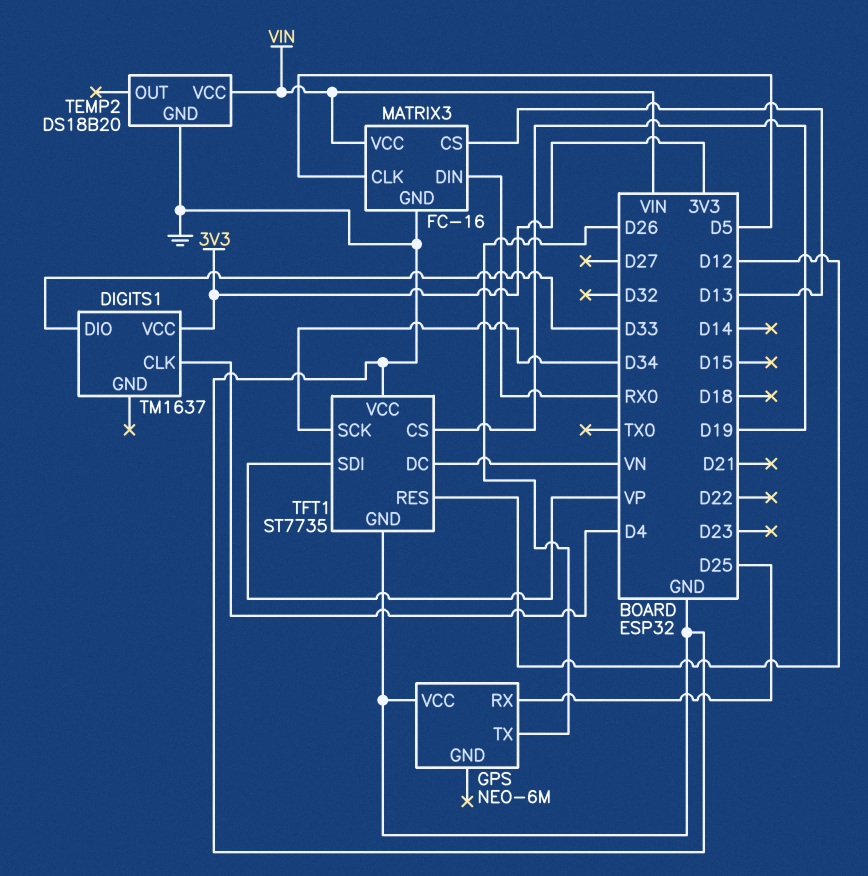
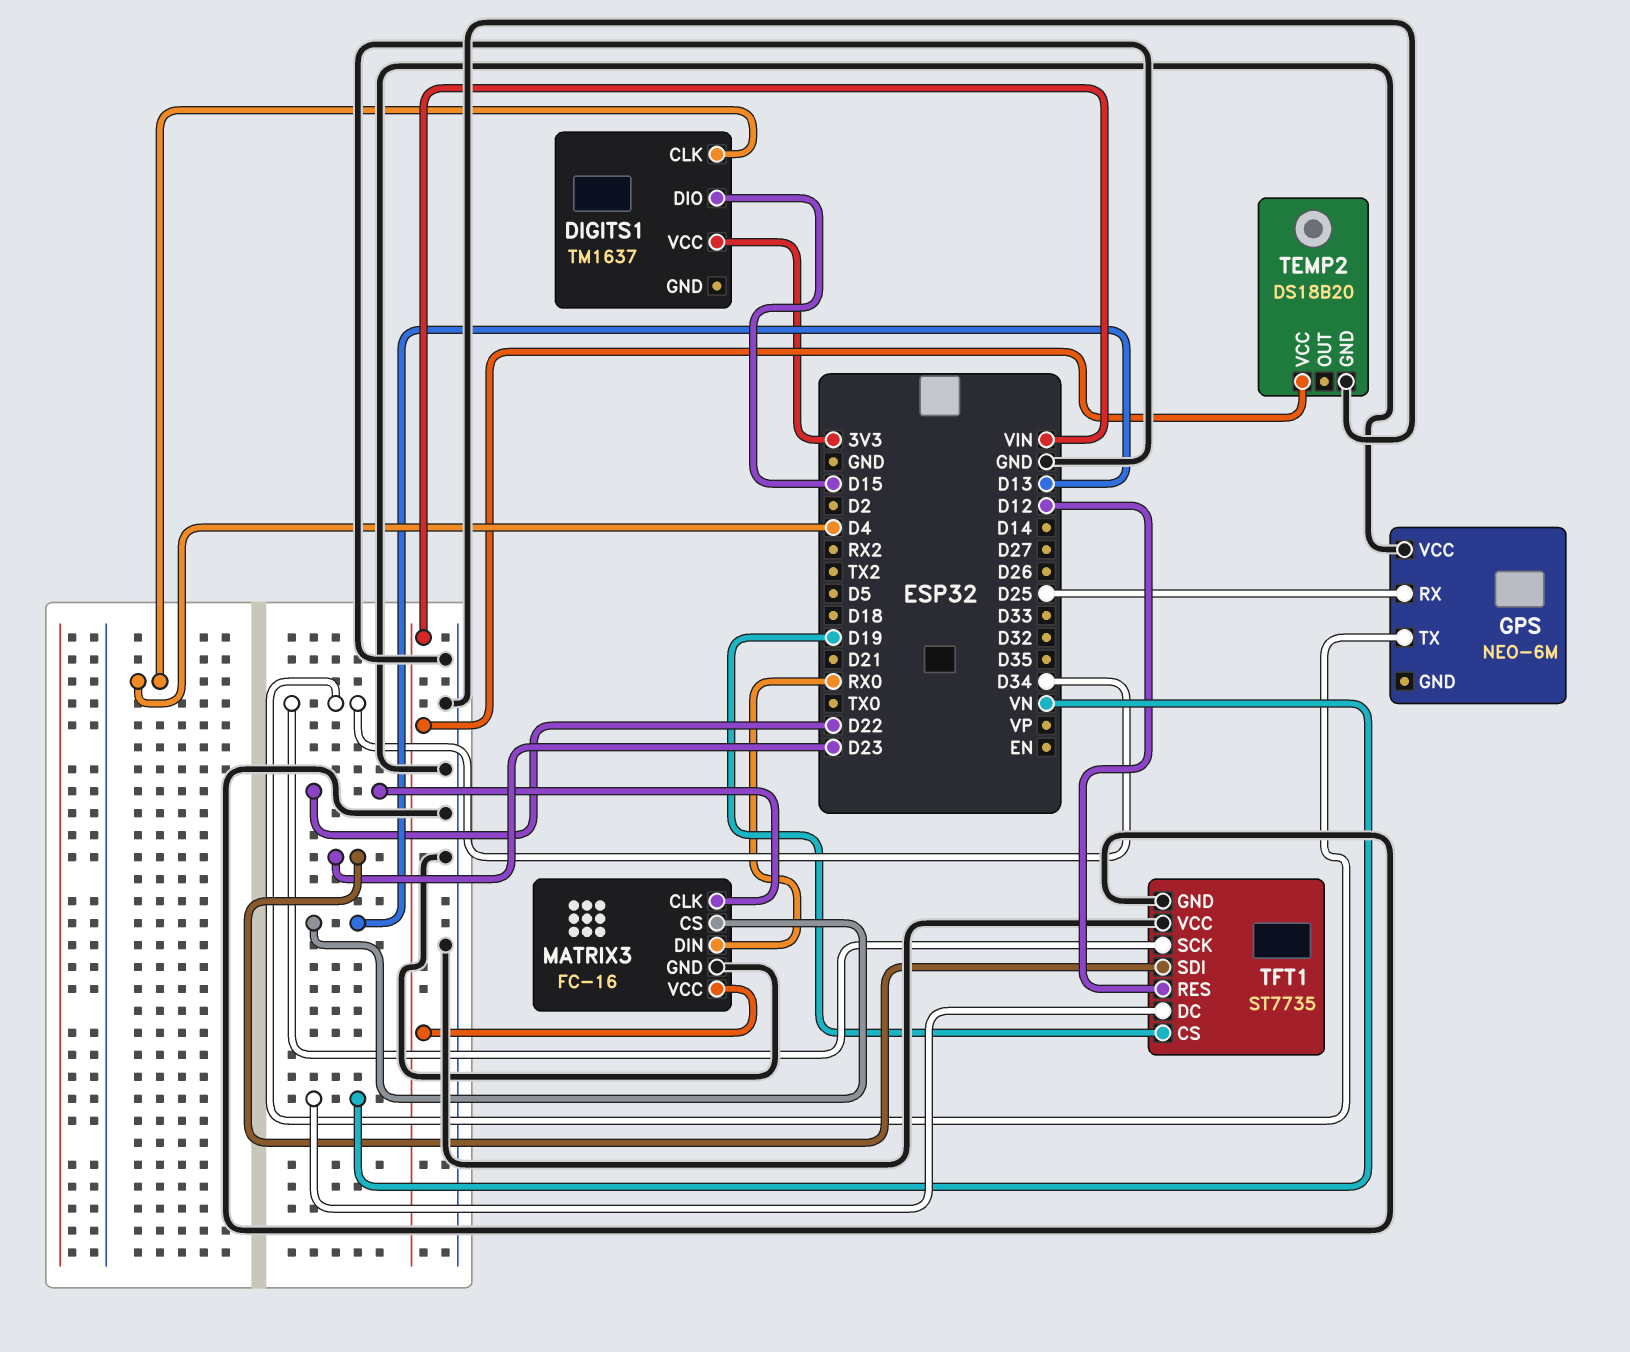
DIGITS1 pin DIO: D33 -> D15
GPS pin TX: D26 -> D34
MATRIX3 pin CLK: D5 -> D22
TFT1 pin SDI: VP -> D23

